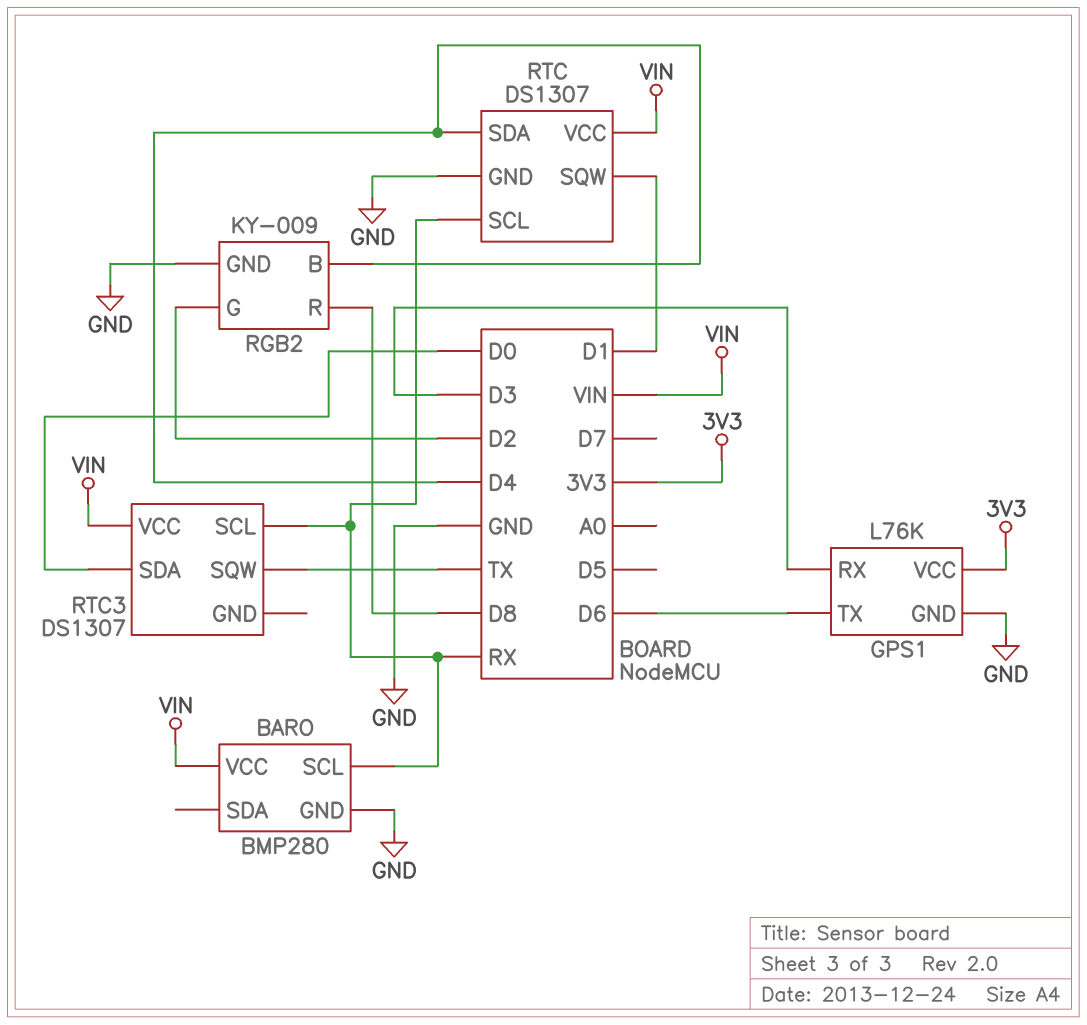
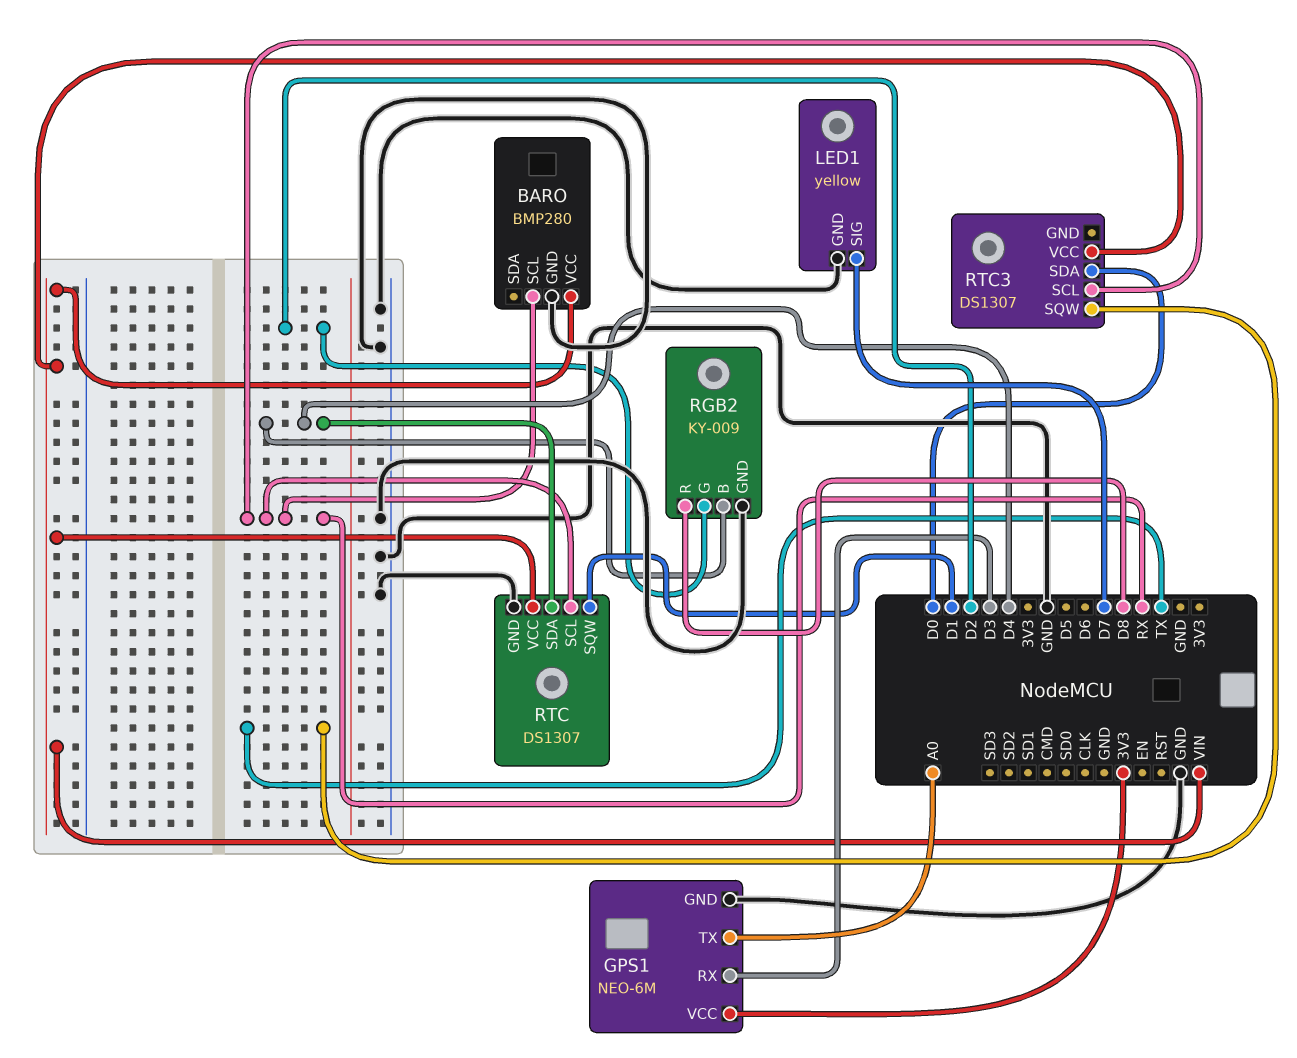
GPS1: L76K -> NEO-6M
GPS1 pin TX: D6 -> A0
LED1: none -> yellow
LED1 pin GND: none -> GND
LED1 pin SIG: none -> D7

